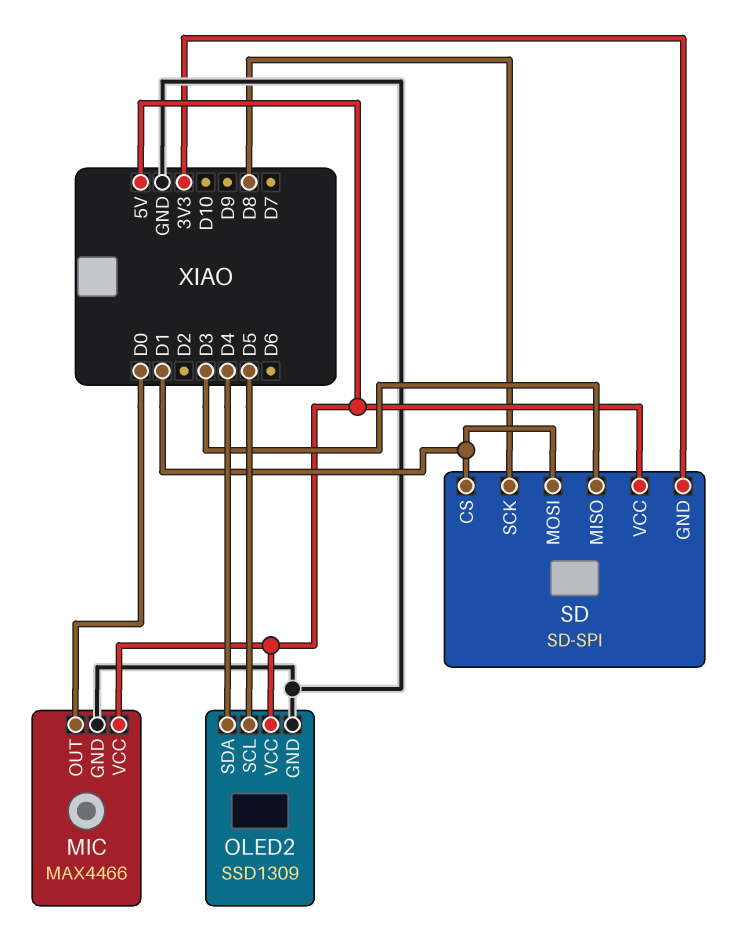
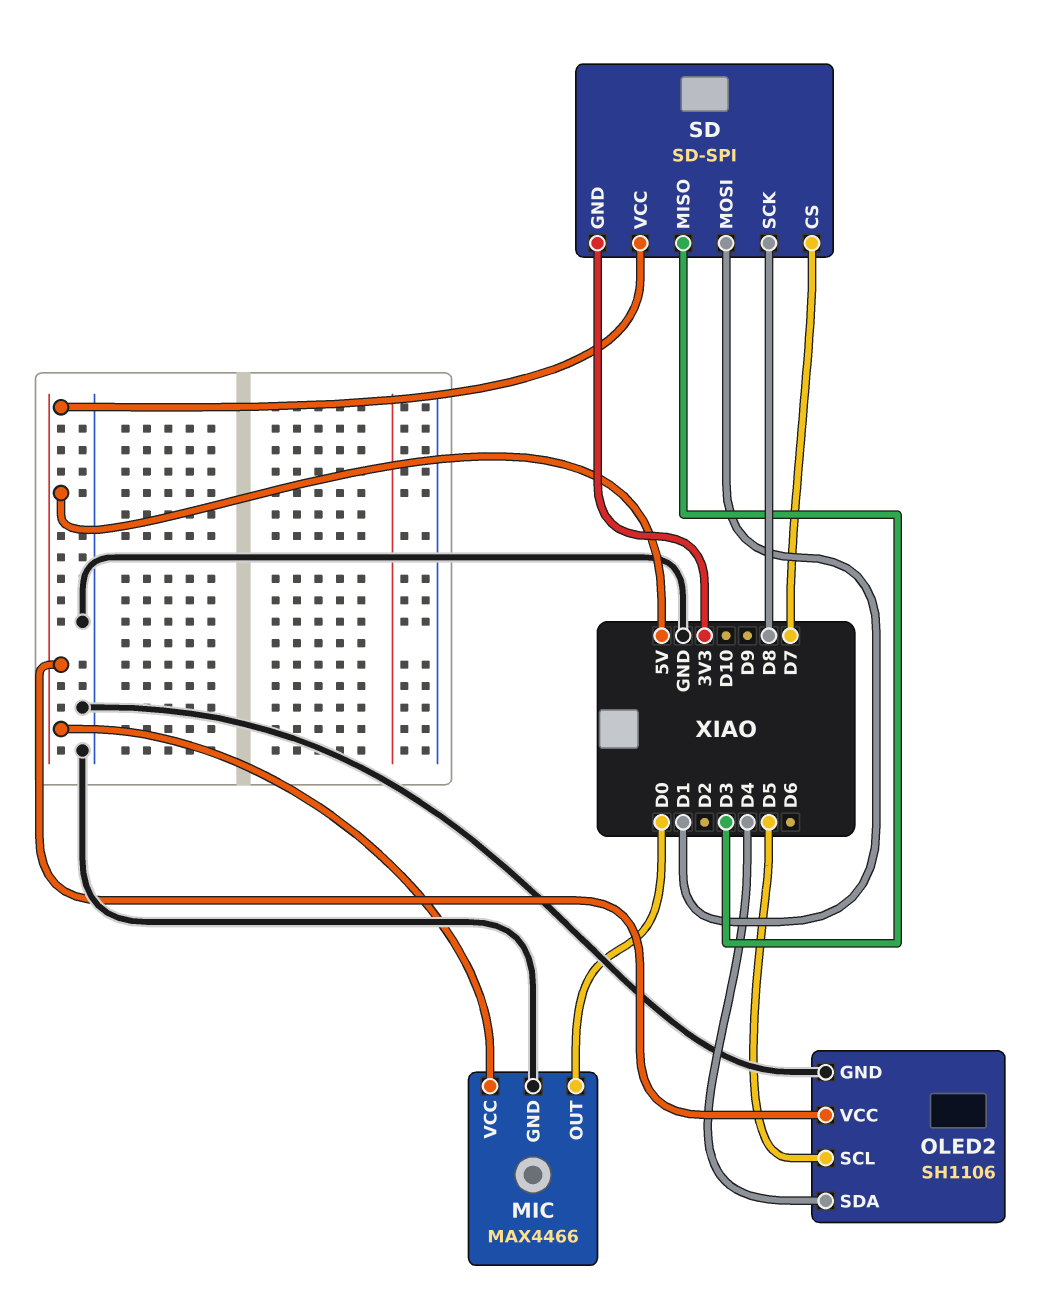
OLED2: SSD1309 -> SH1106
SD pin CS: D1 -> D7

